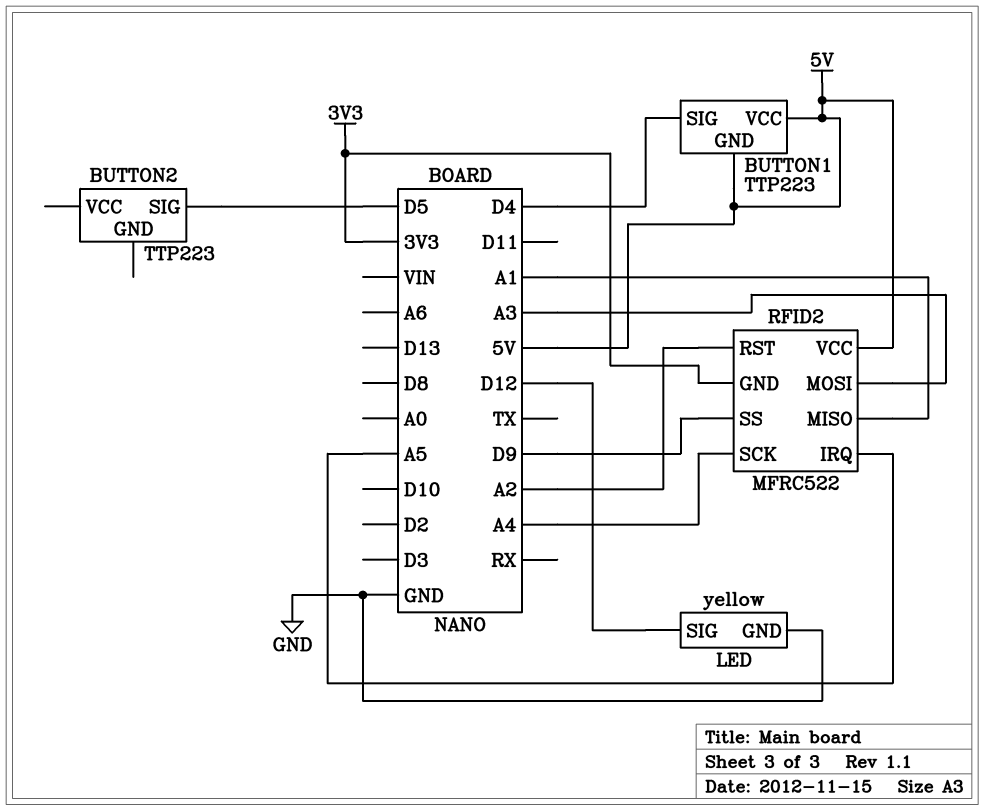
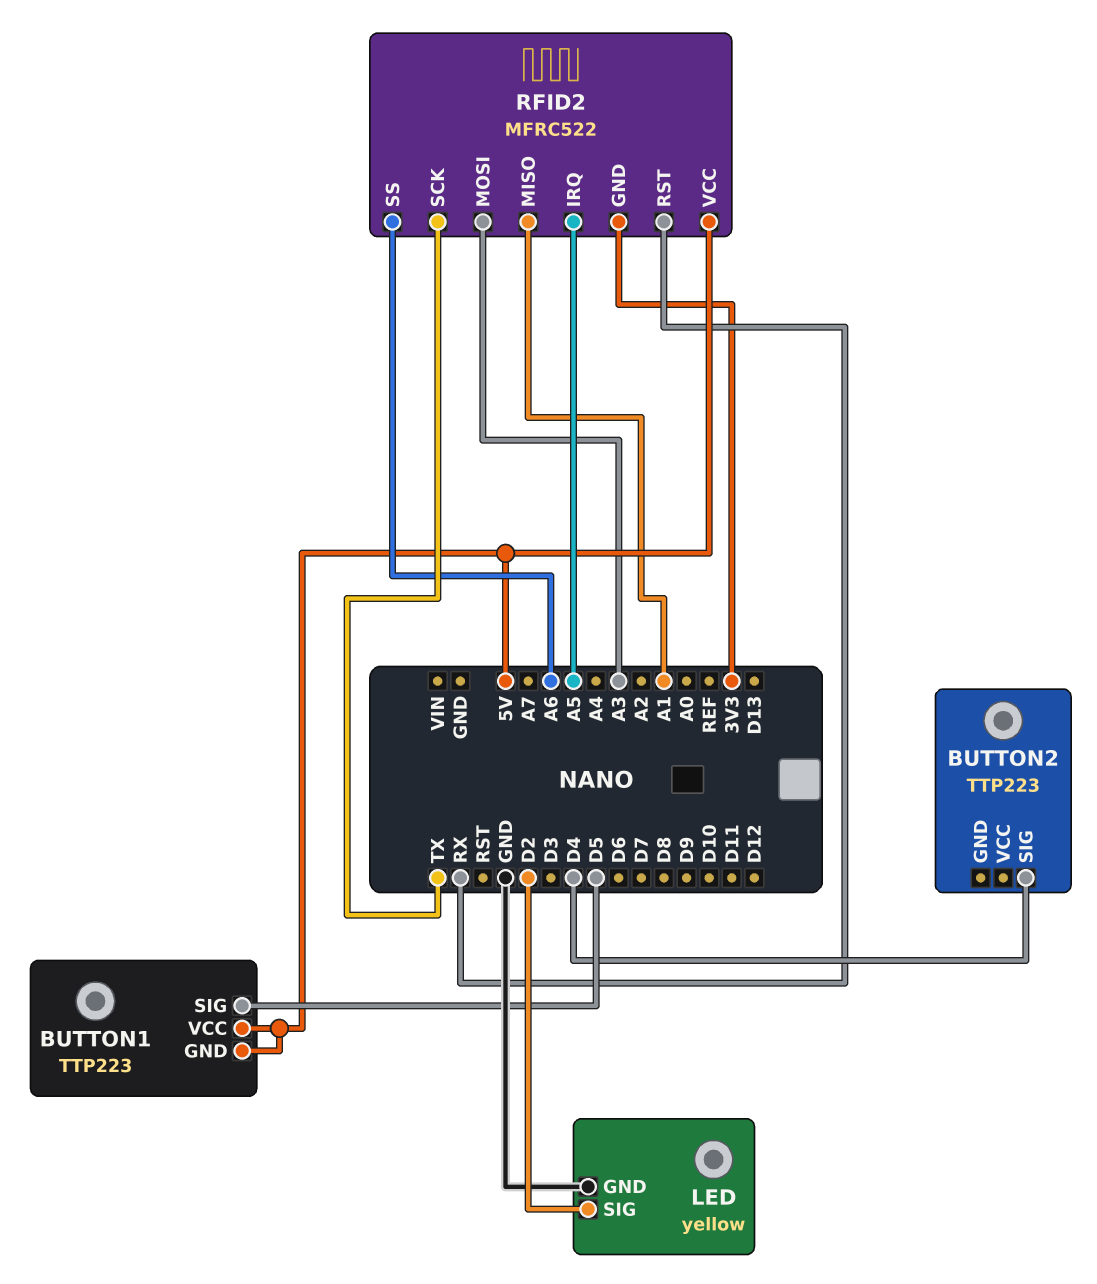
BUTTON1 pin SIG: D4 -> D5
BUTTON2 pin SIG: D5 -> D4
LED pin SIG: D12 -> D2
RFID2 pin RST: A2 -> RX
RFID2 pin SCK: A4 -> TX
RFID2 pin SS: D9 -> A6

